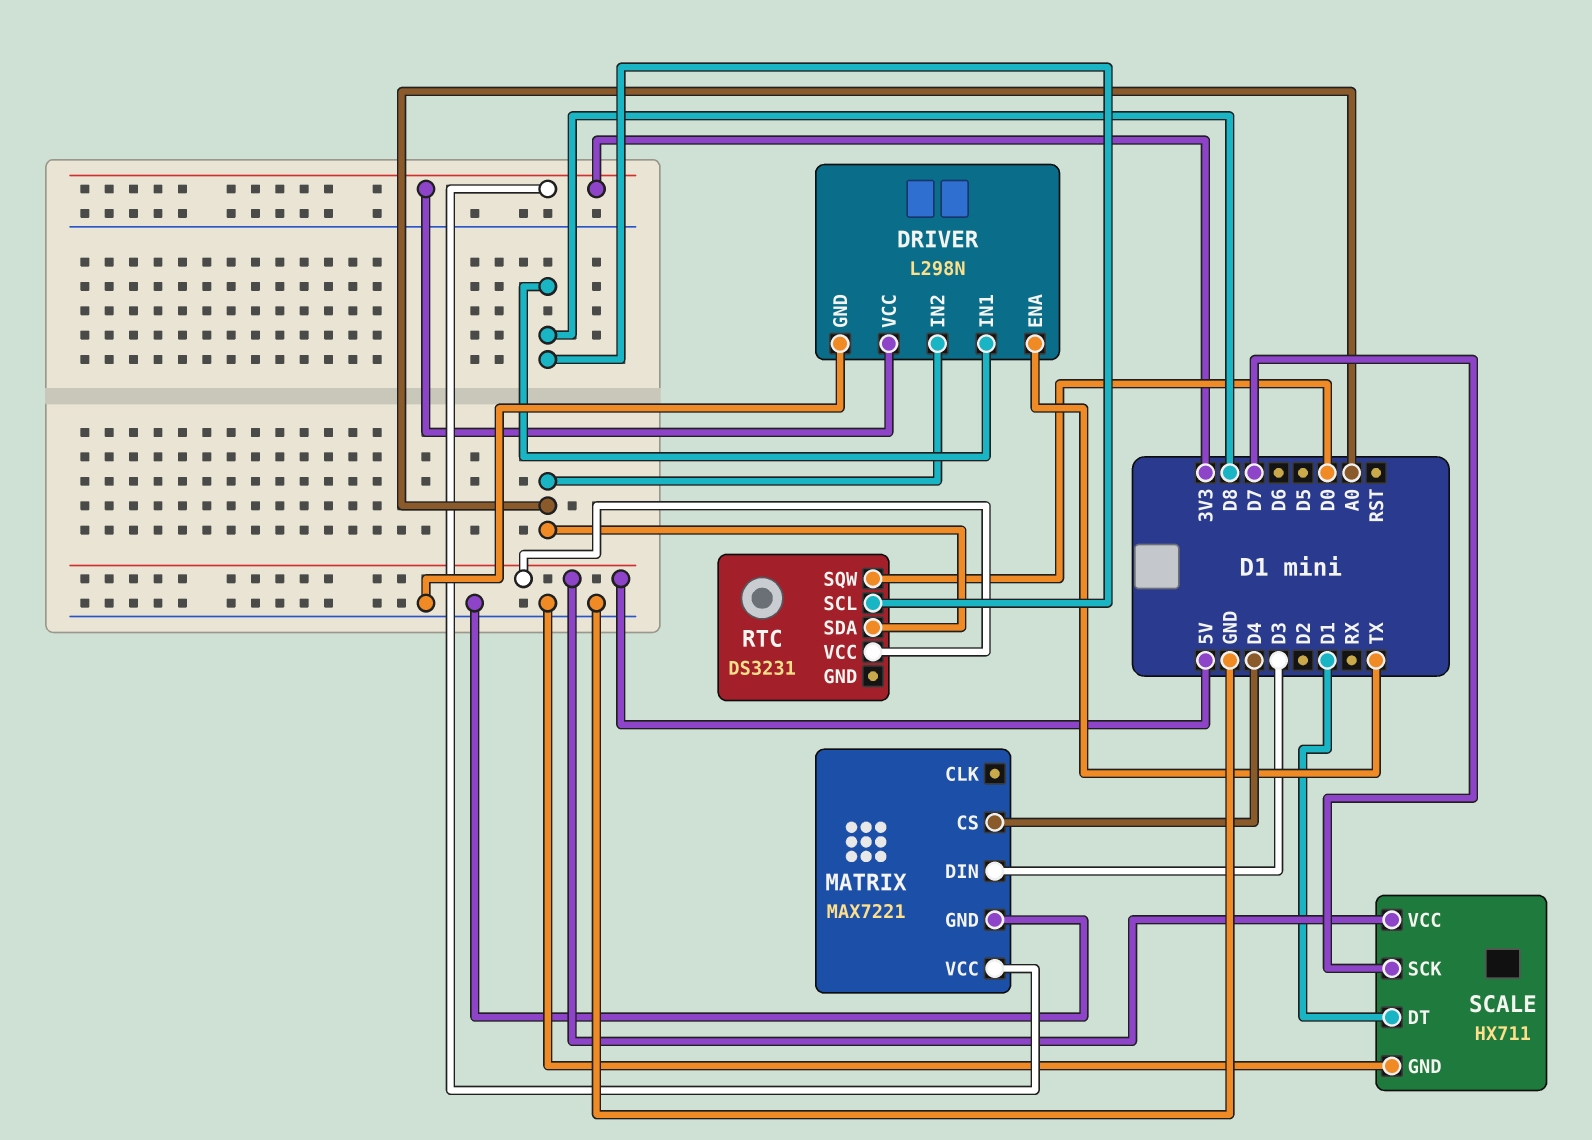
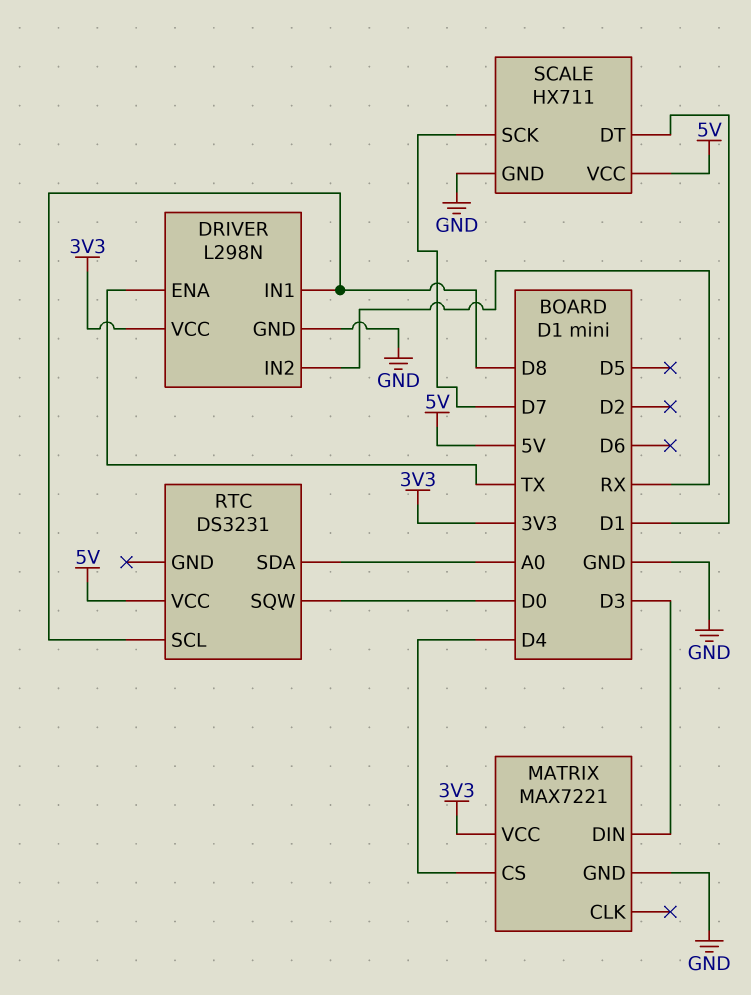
DRIVER pin IN2: A0 -> RX

